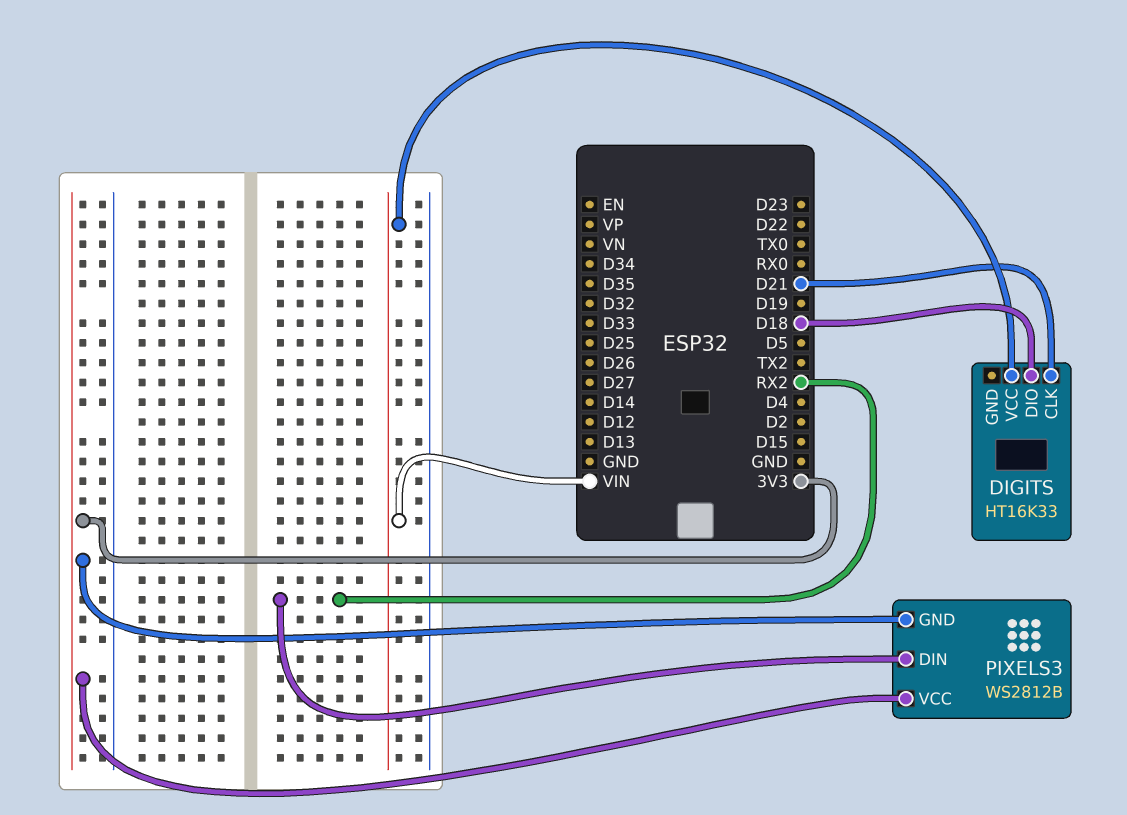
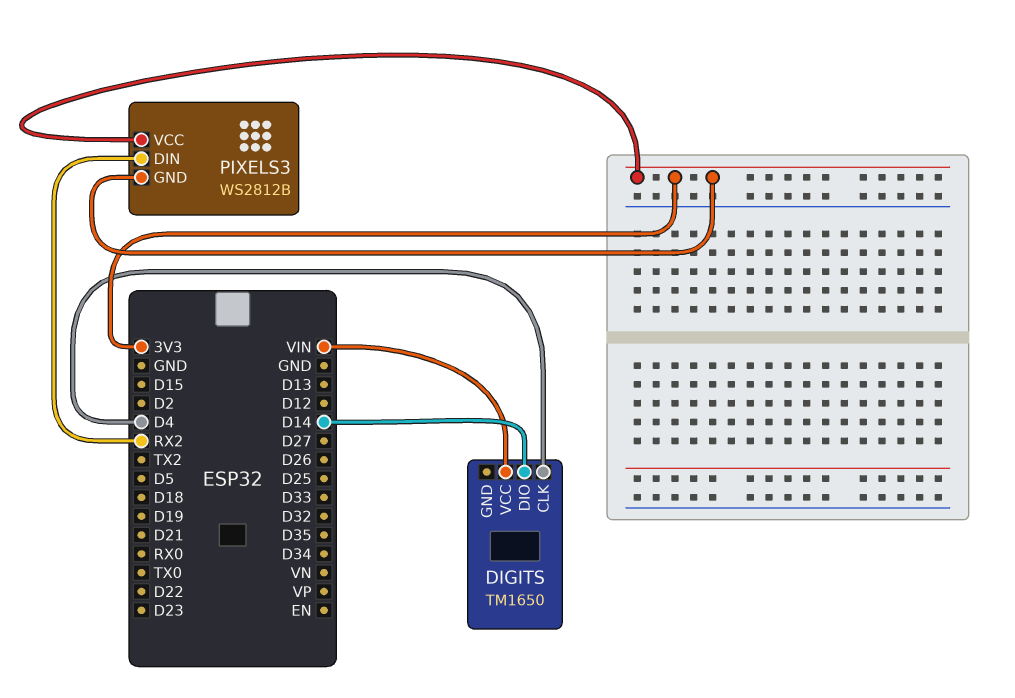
DIGITS: HT16K33 -> TM1650
DIGITS pin CLK: D21 -> D4
DIGITS pin DIO: D18 -> D14

